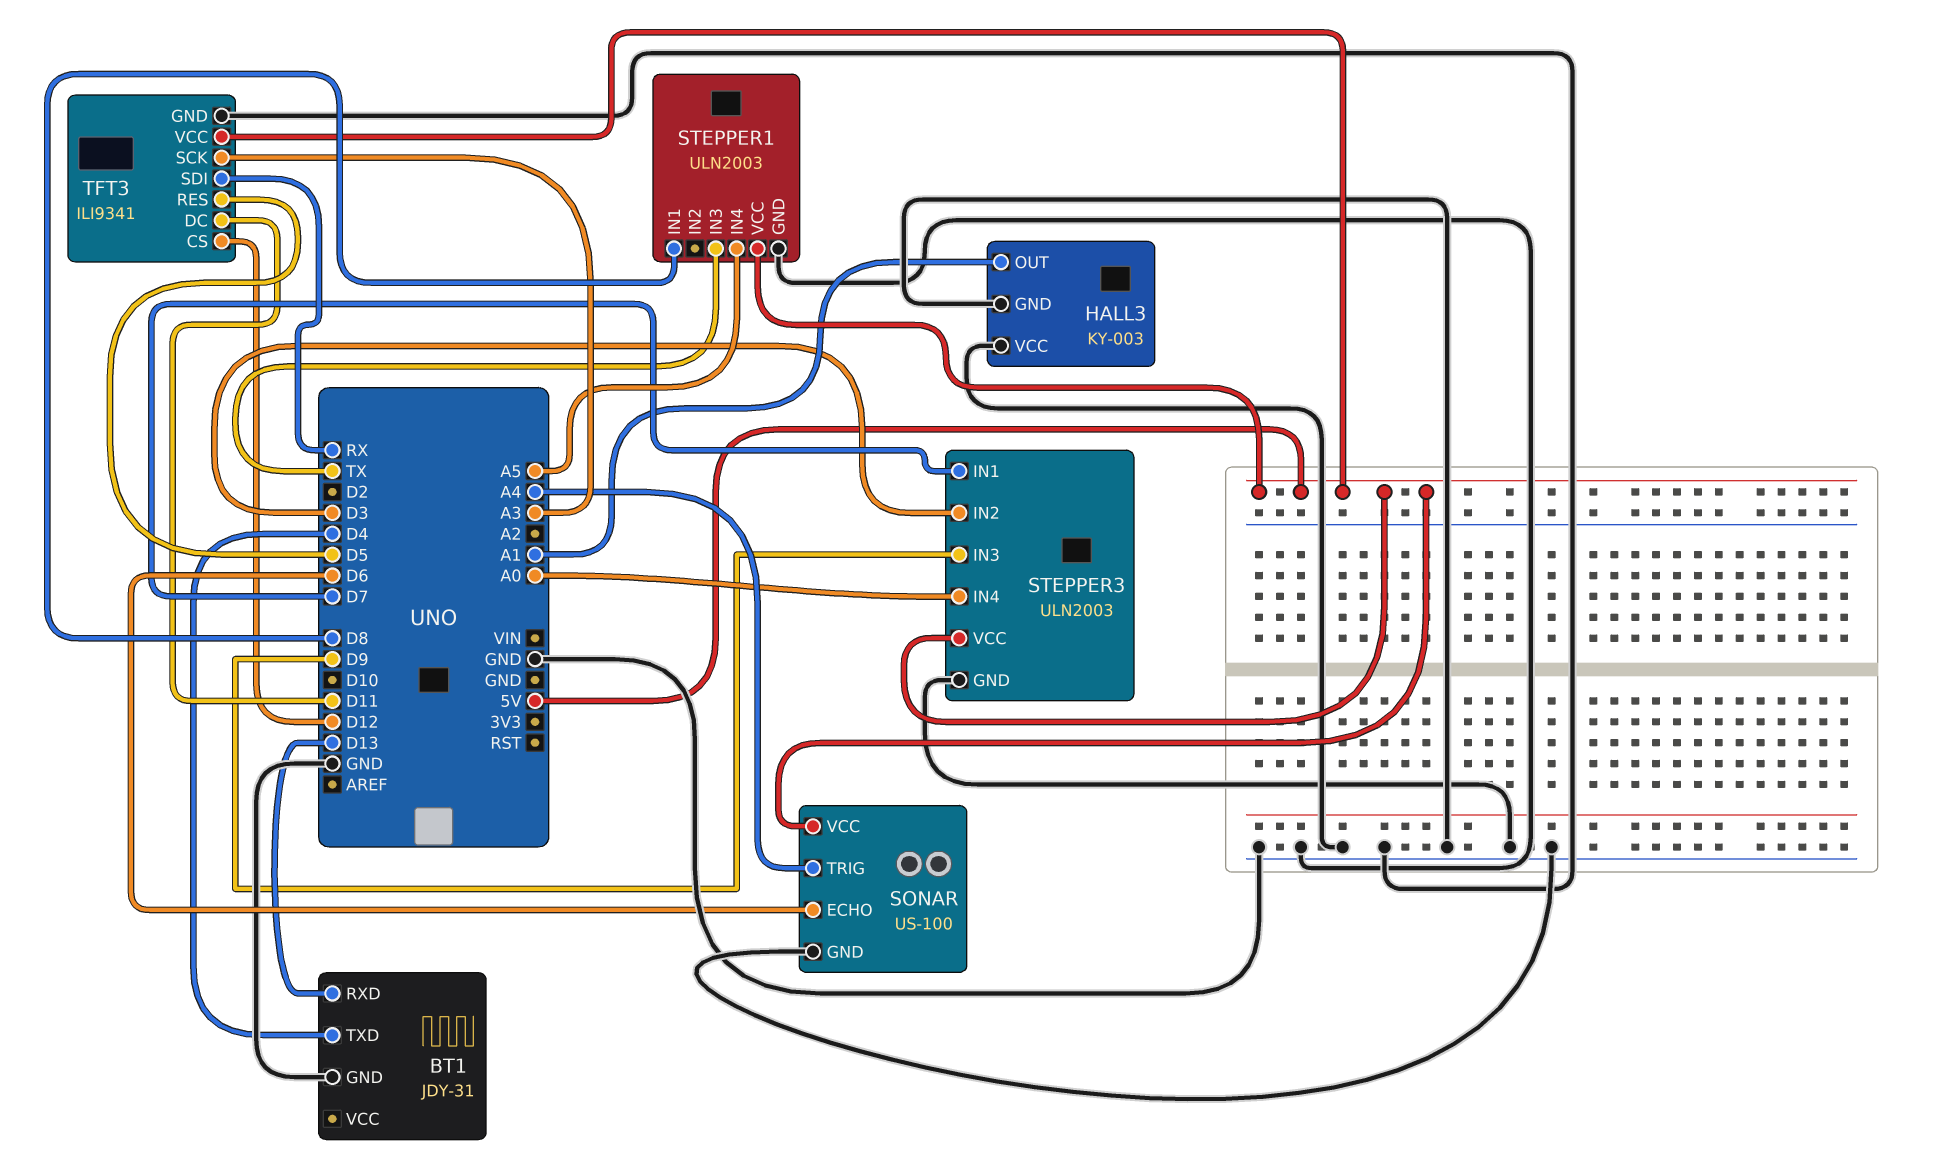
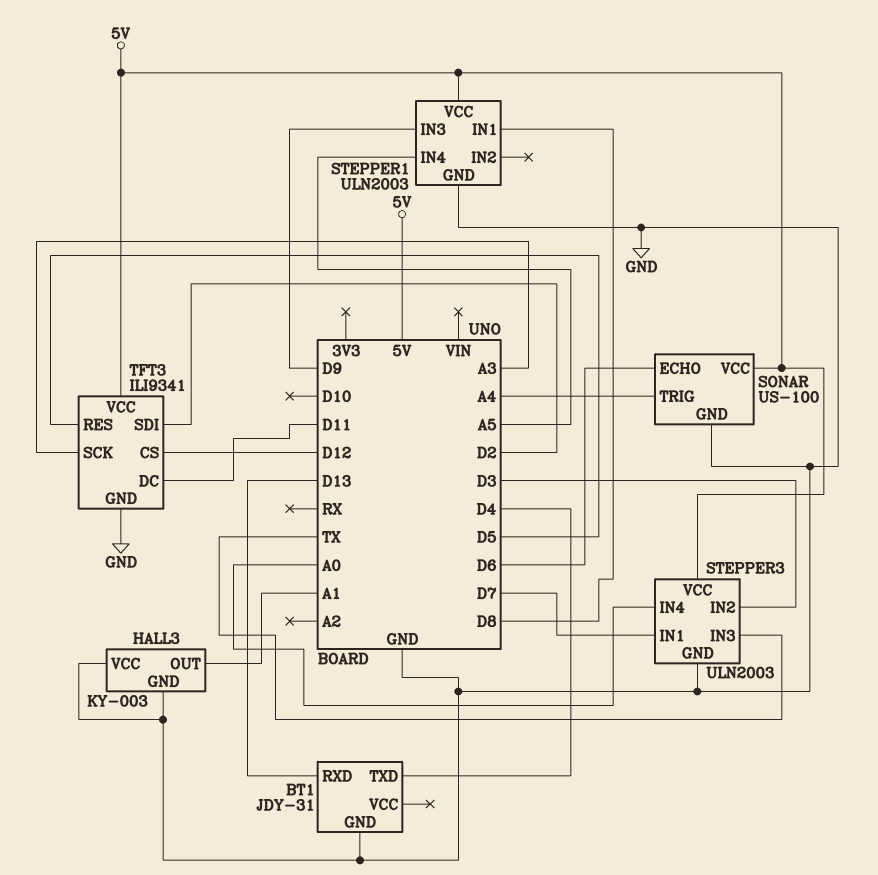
STEPPER1 pin IN3: TX -> D9
STEPPER3 pin IN3: D9 -> TX
TFT3 pin SDI: RX -> D2

